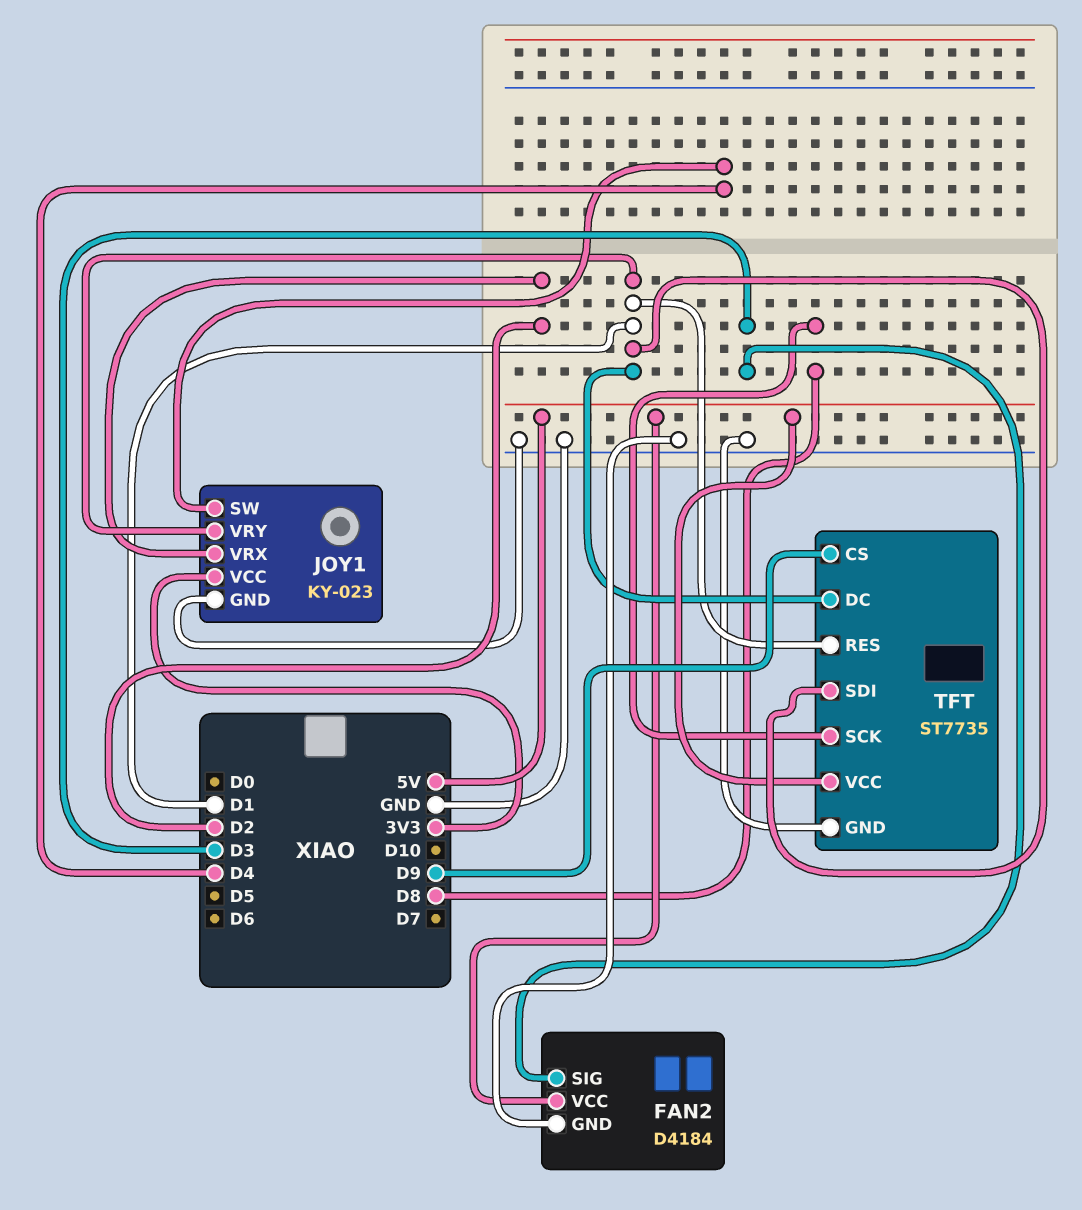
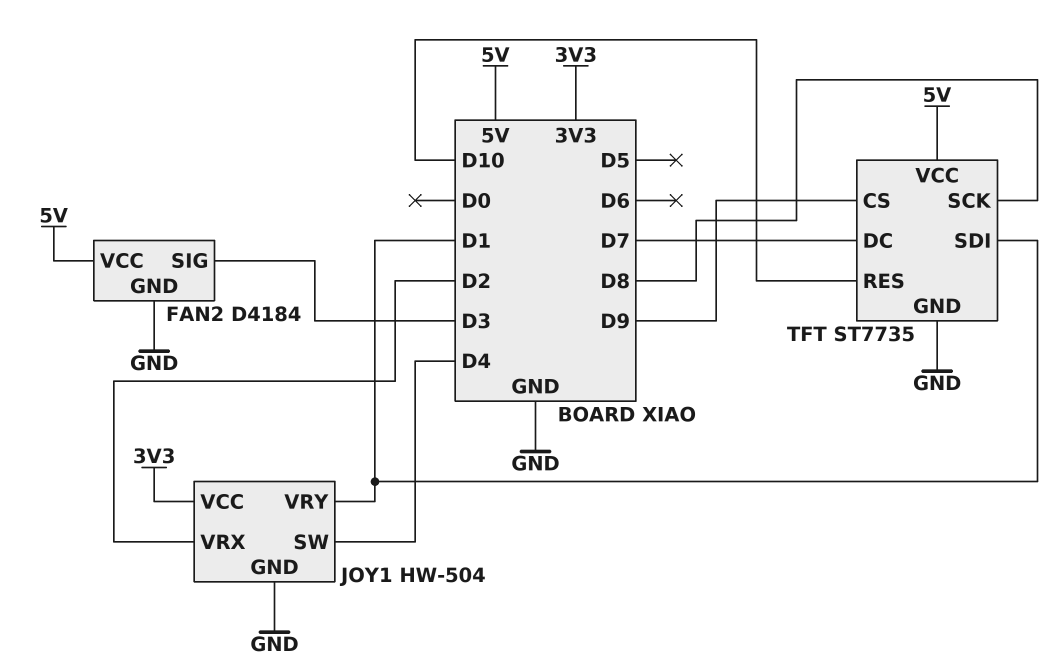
JOY1: KY-023 -> HW-504
TFT pin DC: D1 -> D7
TFT pin RES: D1 -> D10

